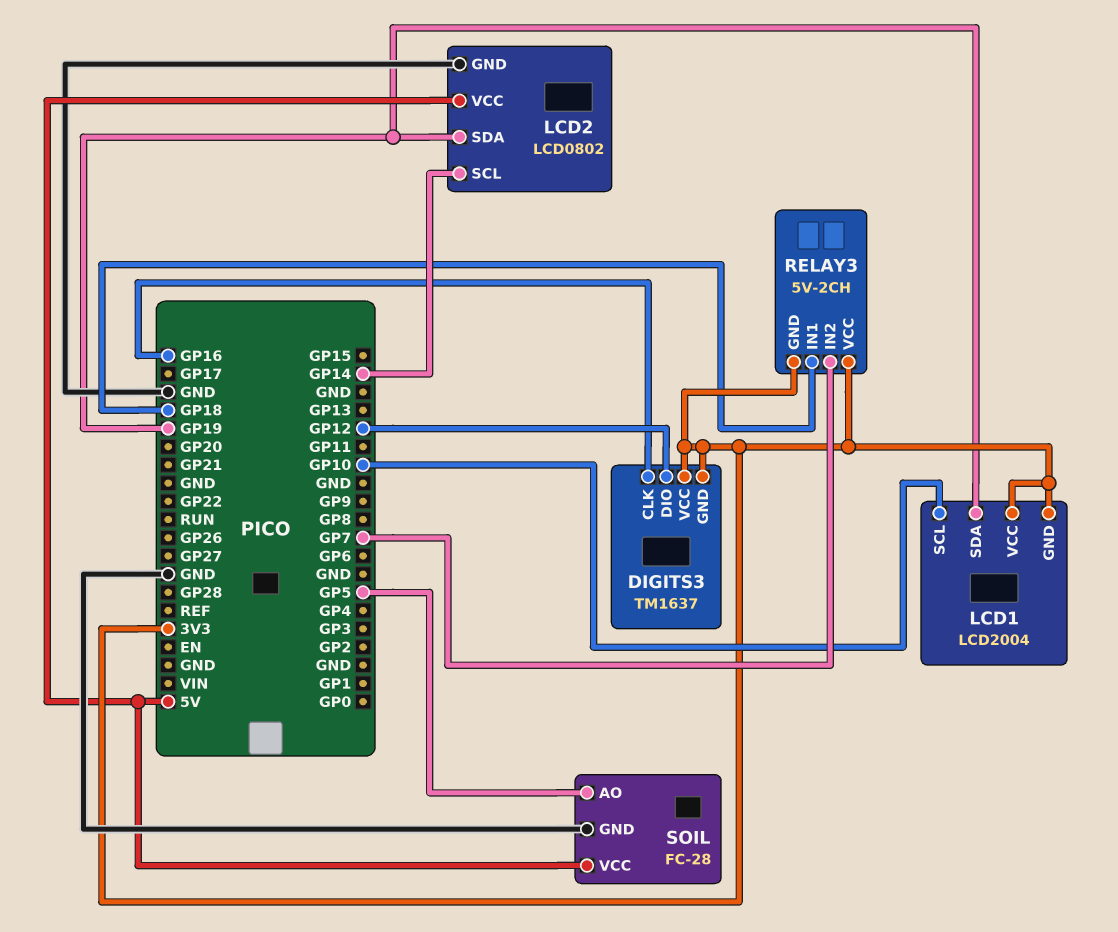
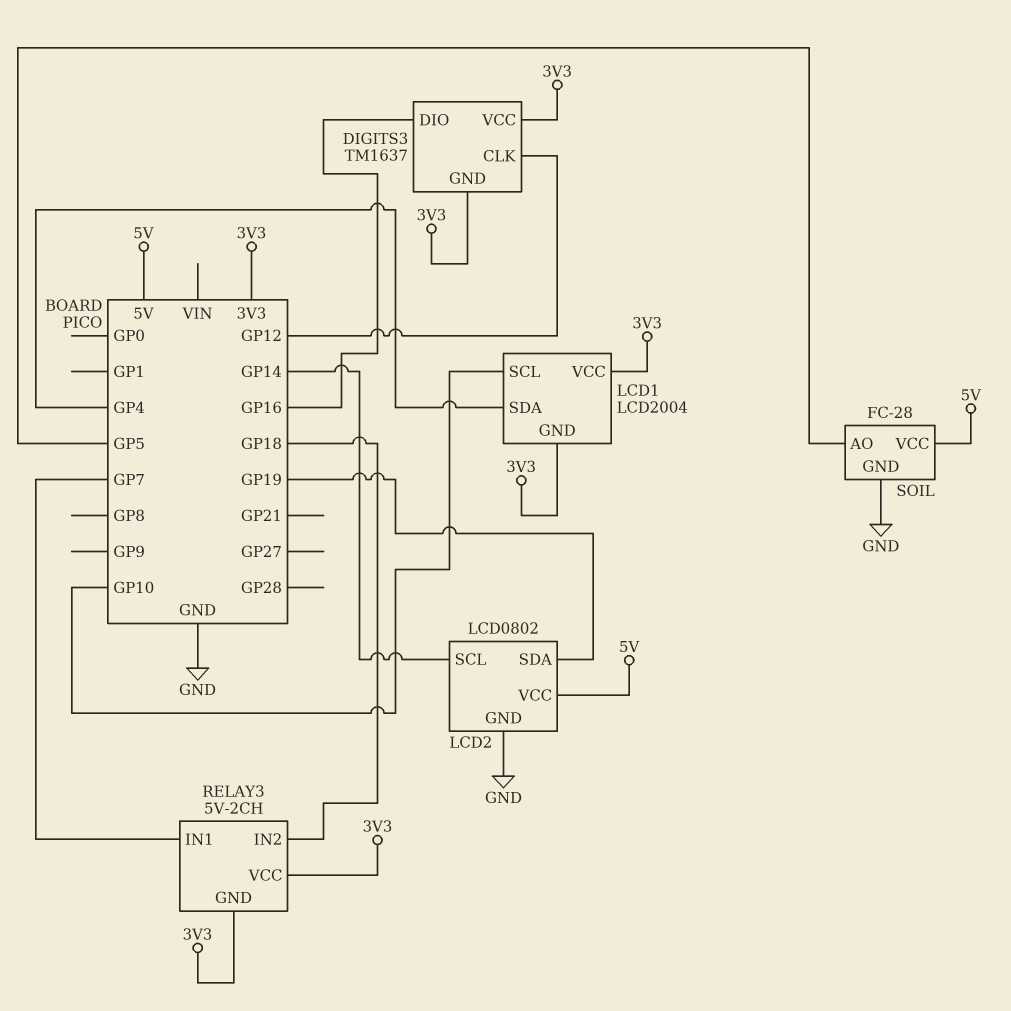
DIGITS3 pin CLK: GP16 -> GP12
DIGITS3 pin DIO: GP12 -> GP16
LCD1 pin SDA: GP19 -> GP4
RELAY3 pin IN1: GP18 -> GP7
RELAY3 pin IN2: GP7 -> GP18

